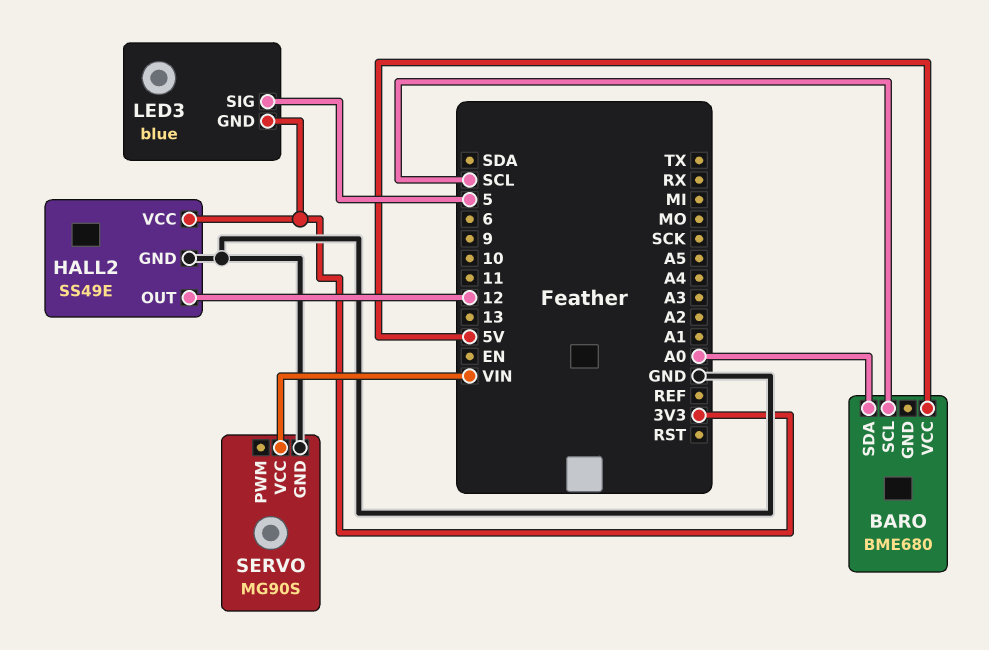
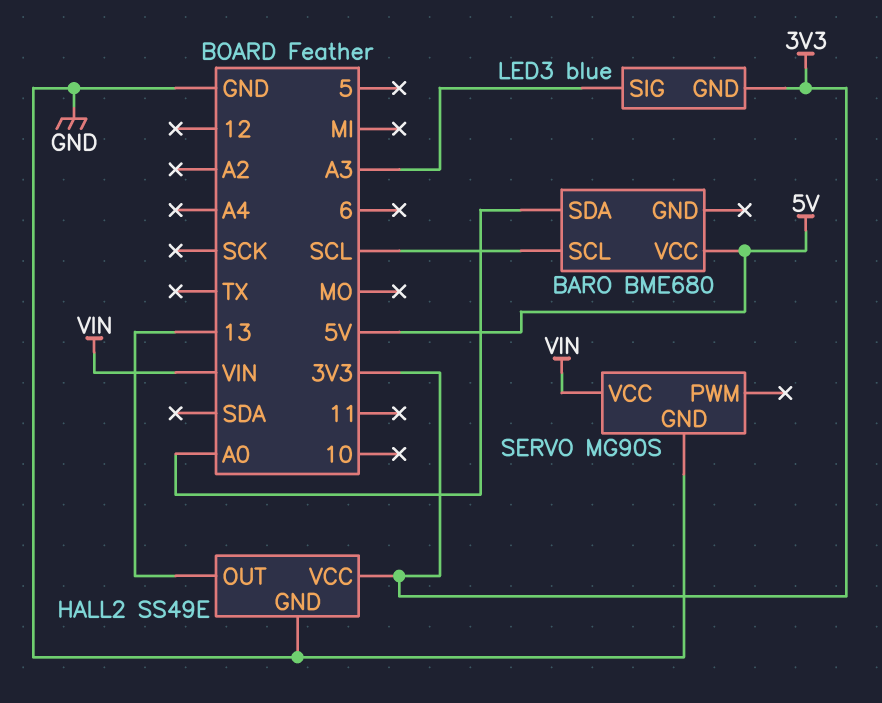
HALL2 pin OUT: 12 -> 13
LED3 pin SIG: 5 -> A3

